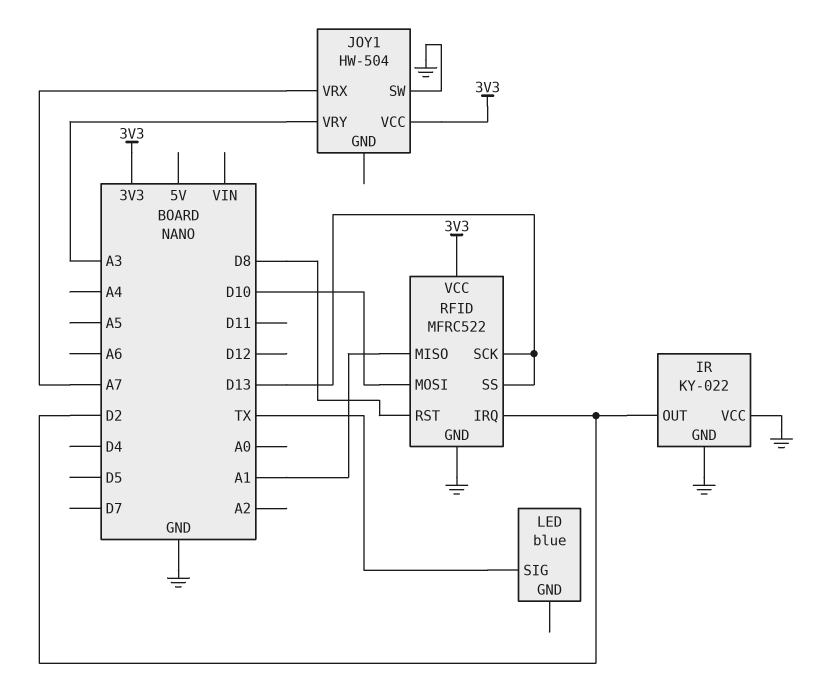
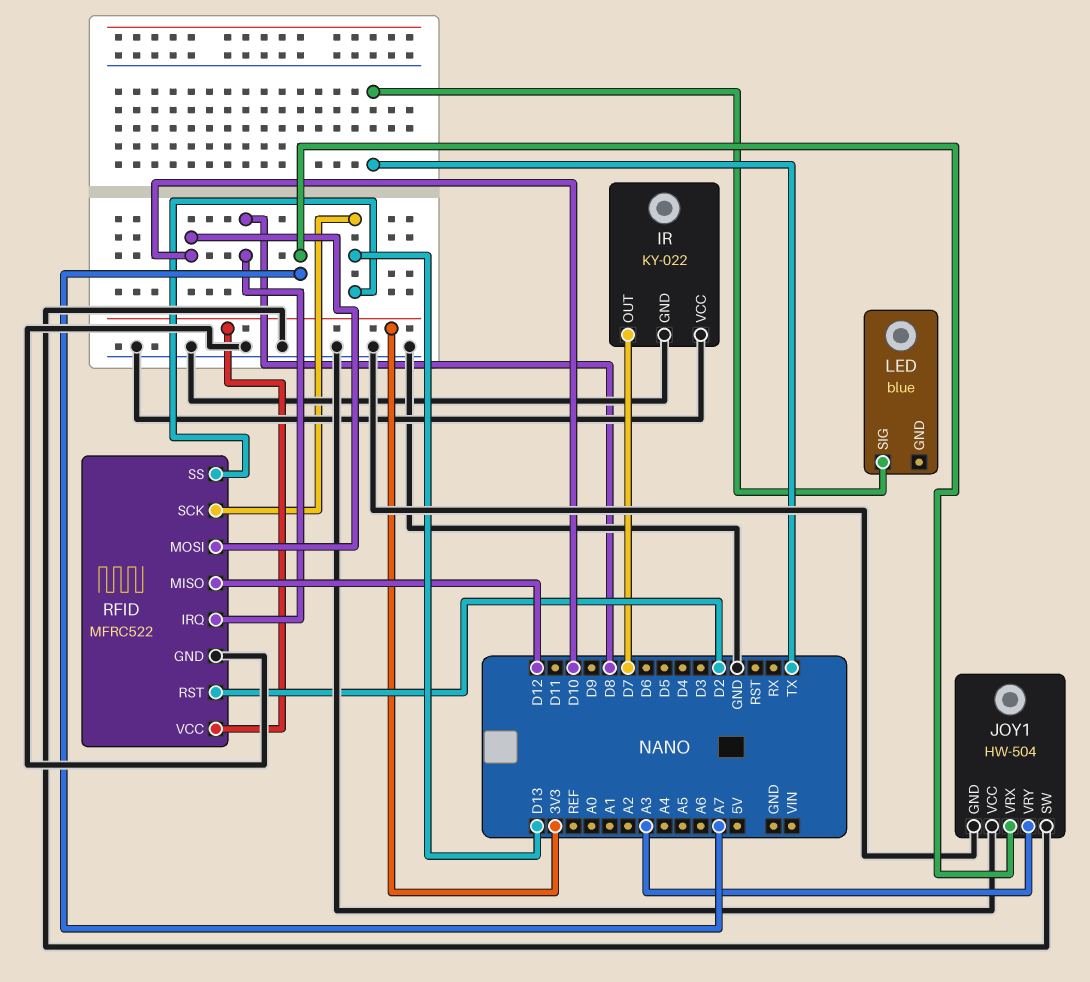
IR pin OUT: D2 -> D7
JOY1 pin GND: none -> GND
JOY1 pin VCC: 3V3 -> GND
RFID pin IRQ: D2 -> D8
RFID pin MISO: A1 -> D12
RFID pin RST: D8 -> D2

